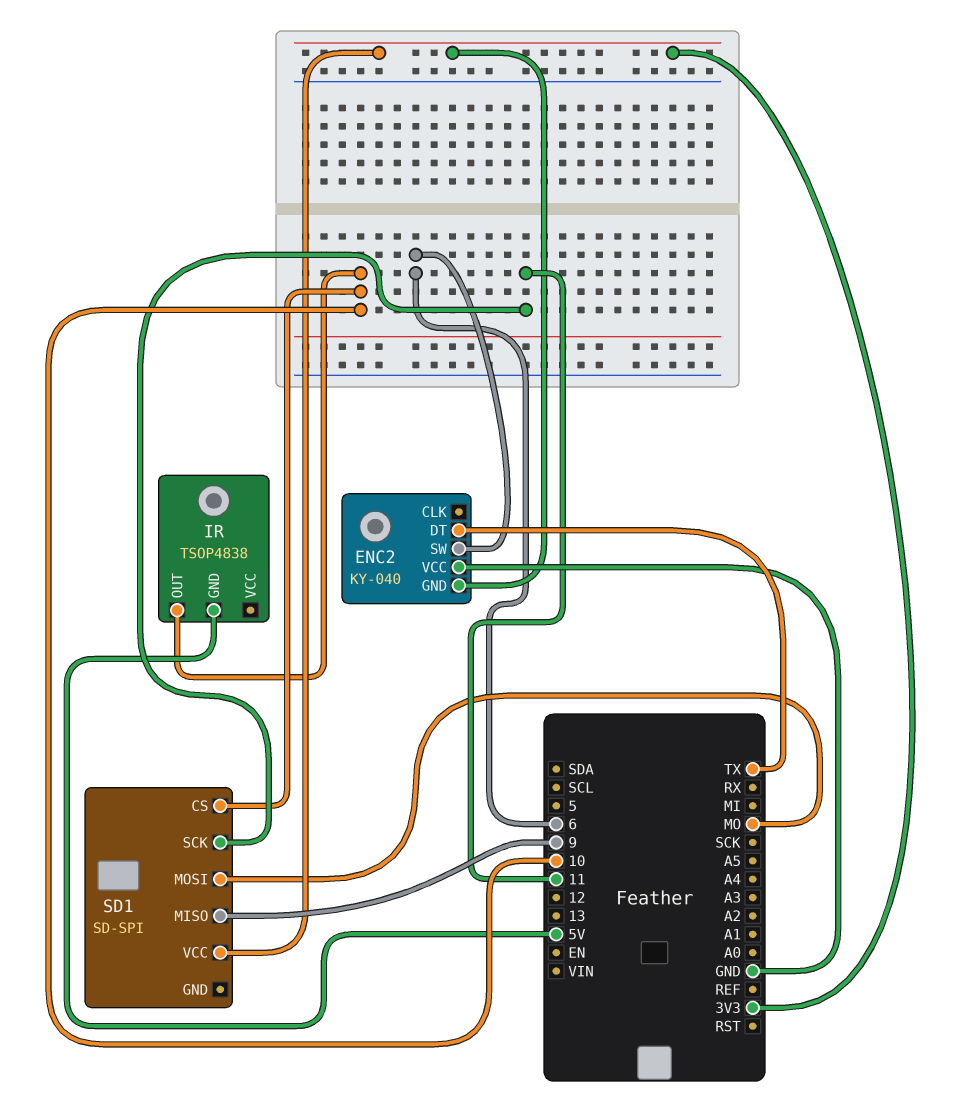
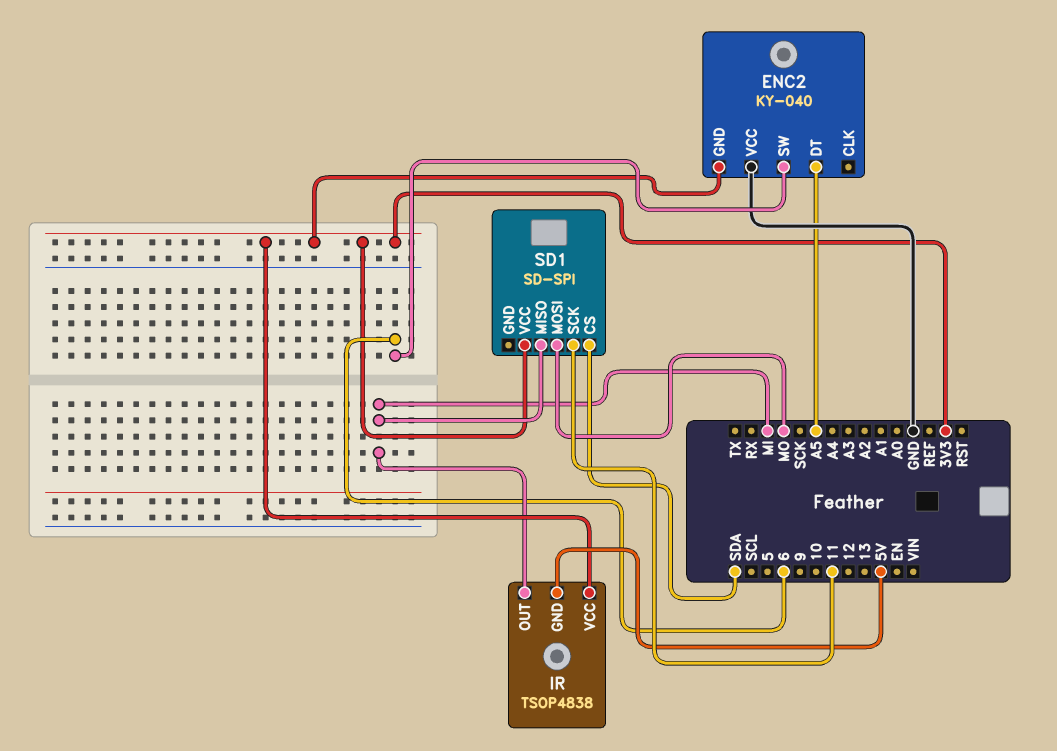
ENC2 pin DT: TX -> A5
IR pin OUT: 10 -> MI
IR pin VCC: none -> 3V3
SD1 pin CS: 10 -> SDA
SD1 pin MISO: 9 -> MI

